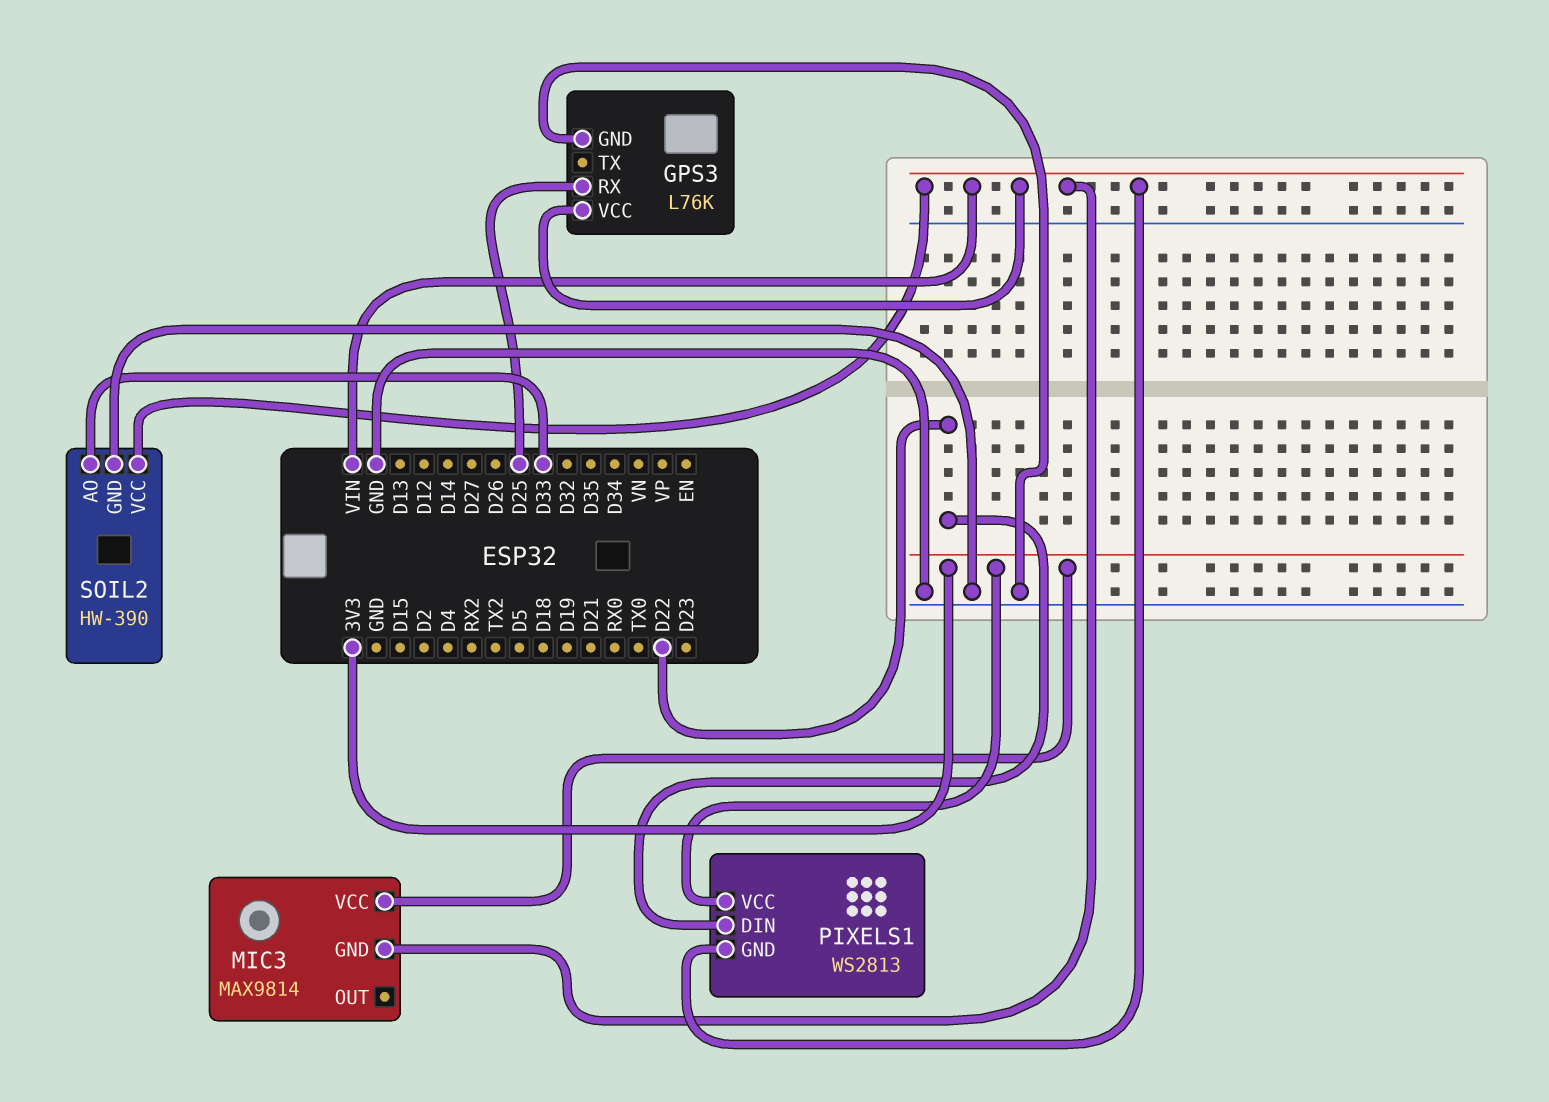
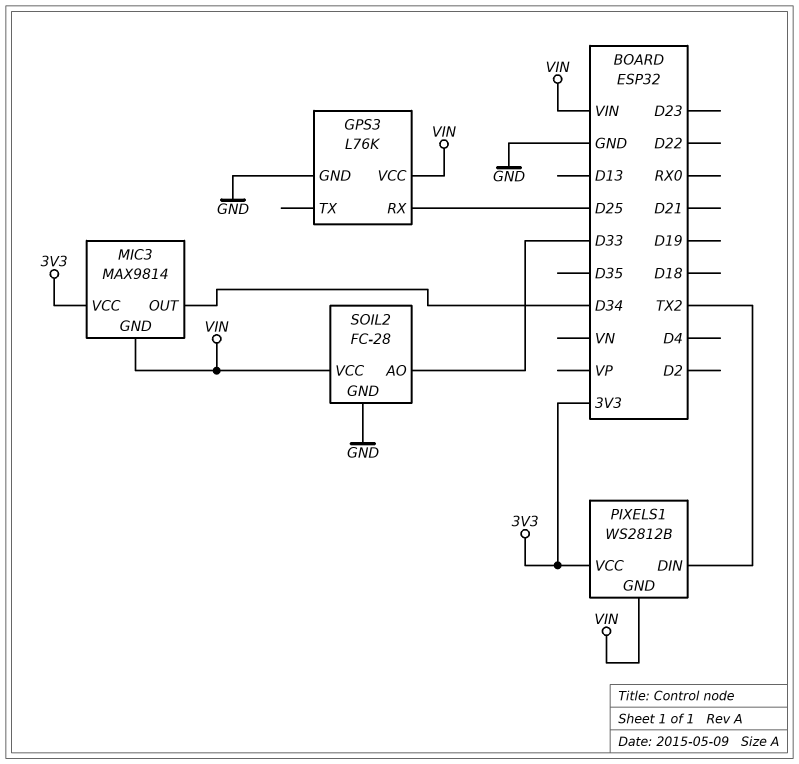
MIC3 pin OUT: none -> D34
PIXELS1: WS2813 -> WS2812B
PIXELS1 pin DIN: D22 -> TX2
SOIL2: HW-390 -> FC-28

